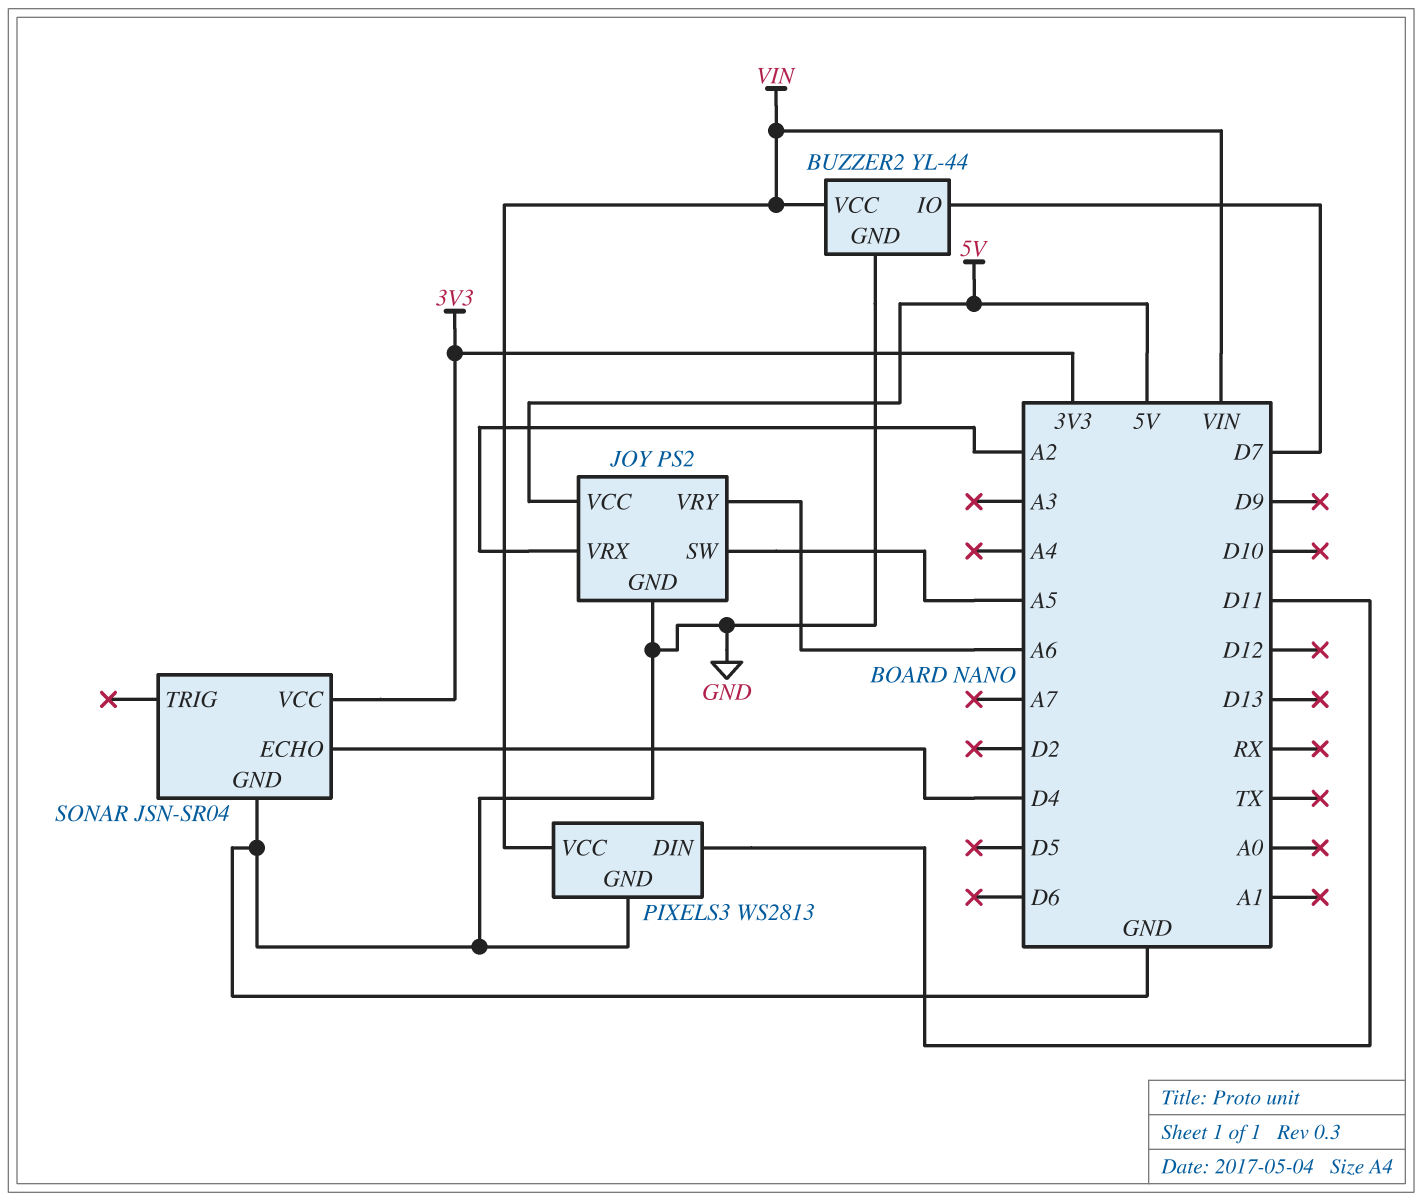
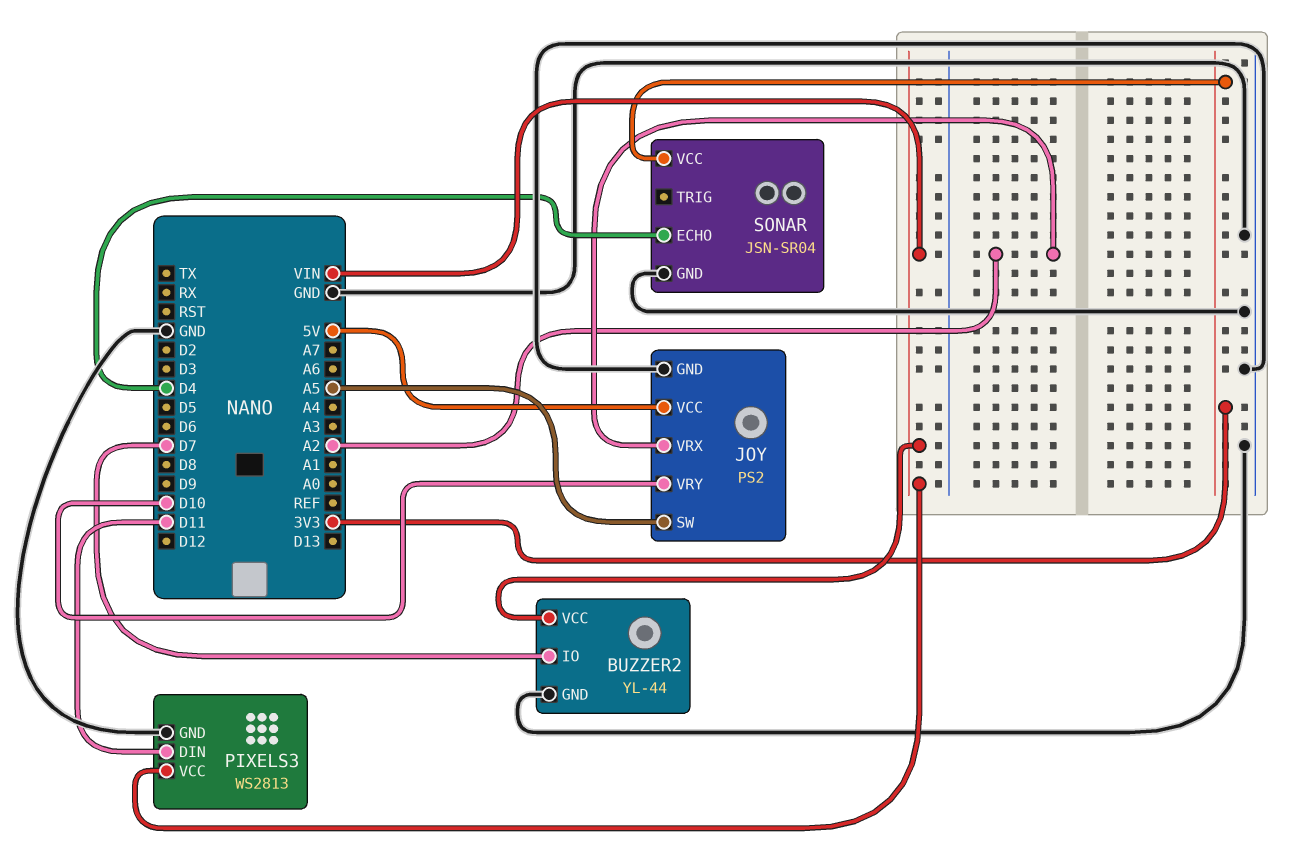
JOY pin VRY: A6 -> D10

